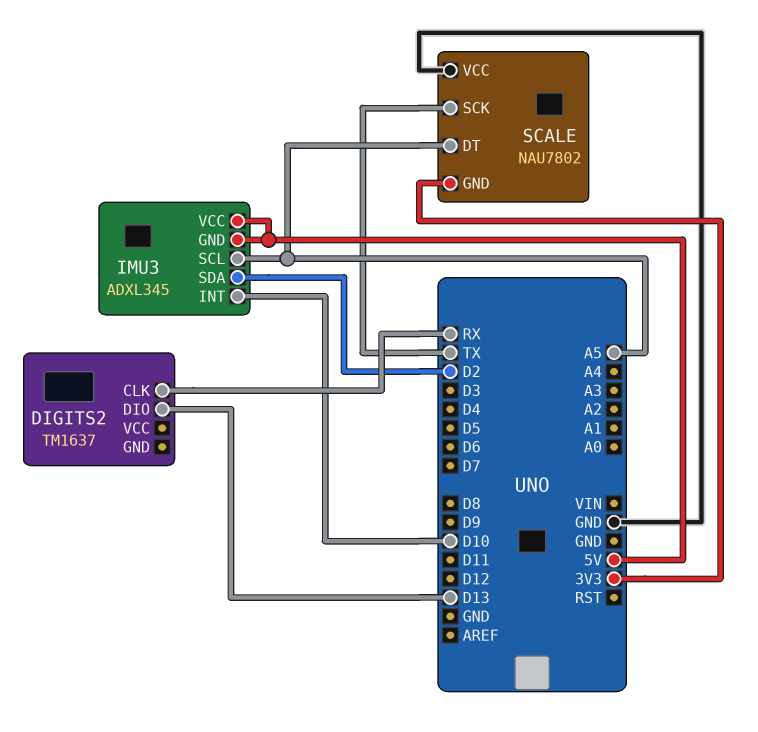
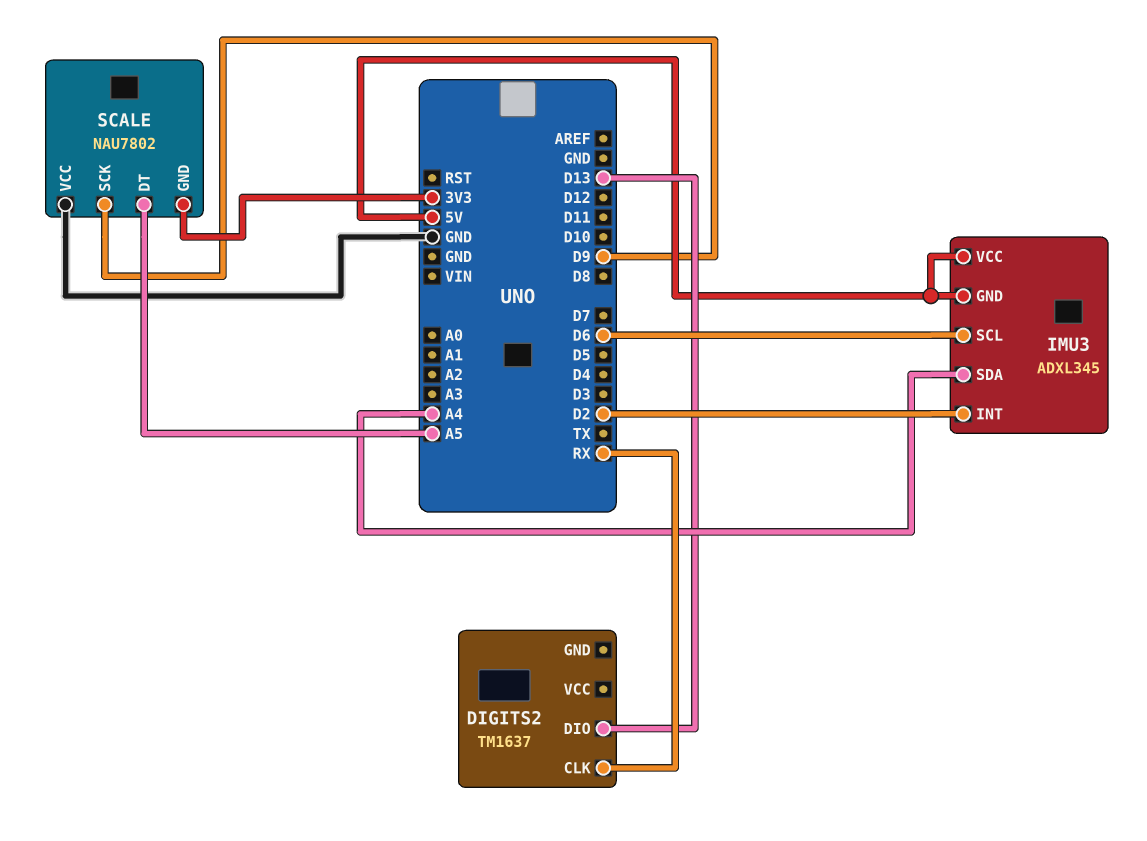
IMU3 pin INT: D10 -> D2
IMU3 pin SCL: A5 -> D6
IMU3 pin SDA: D2 -> A4
SCALE pin SCK: TX -> D9

